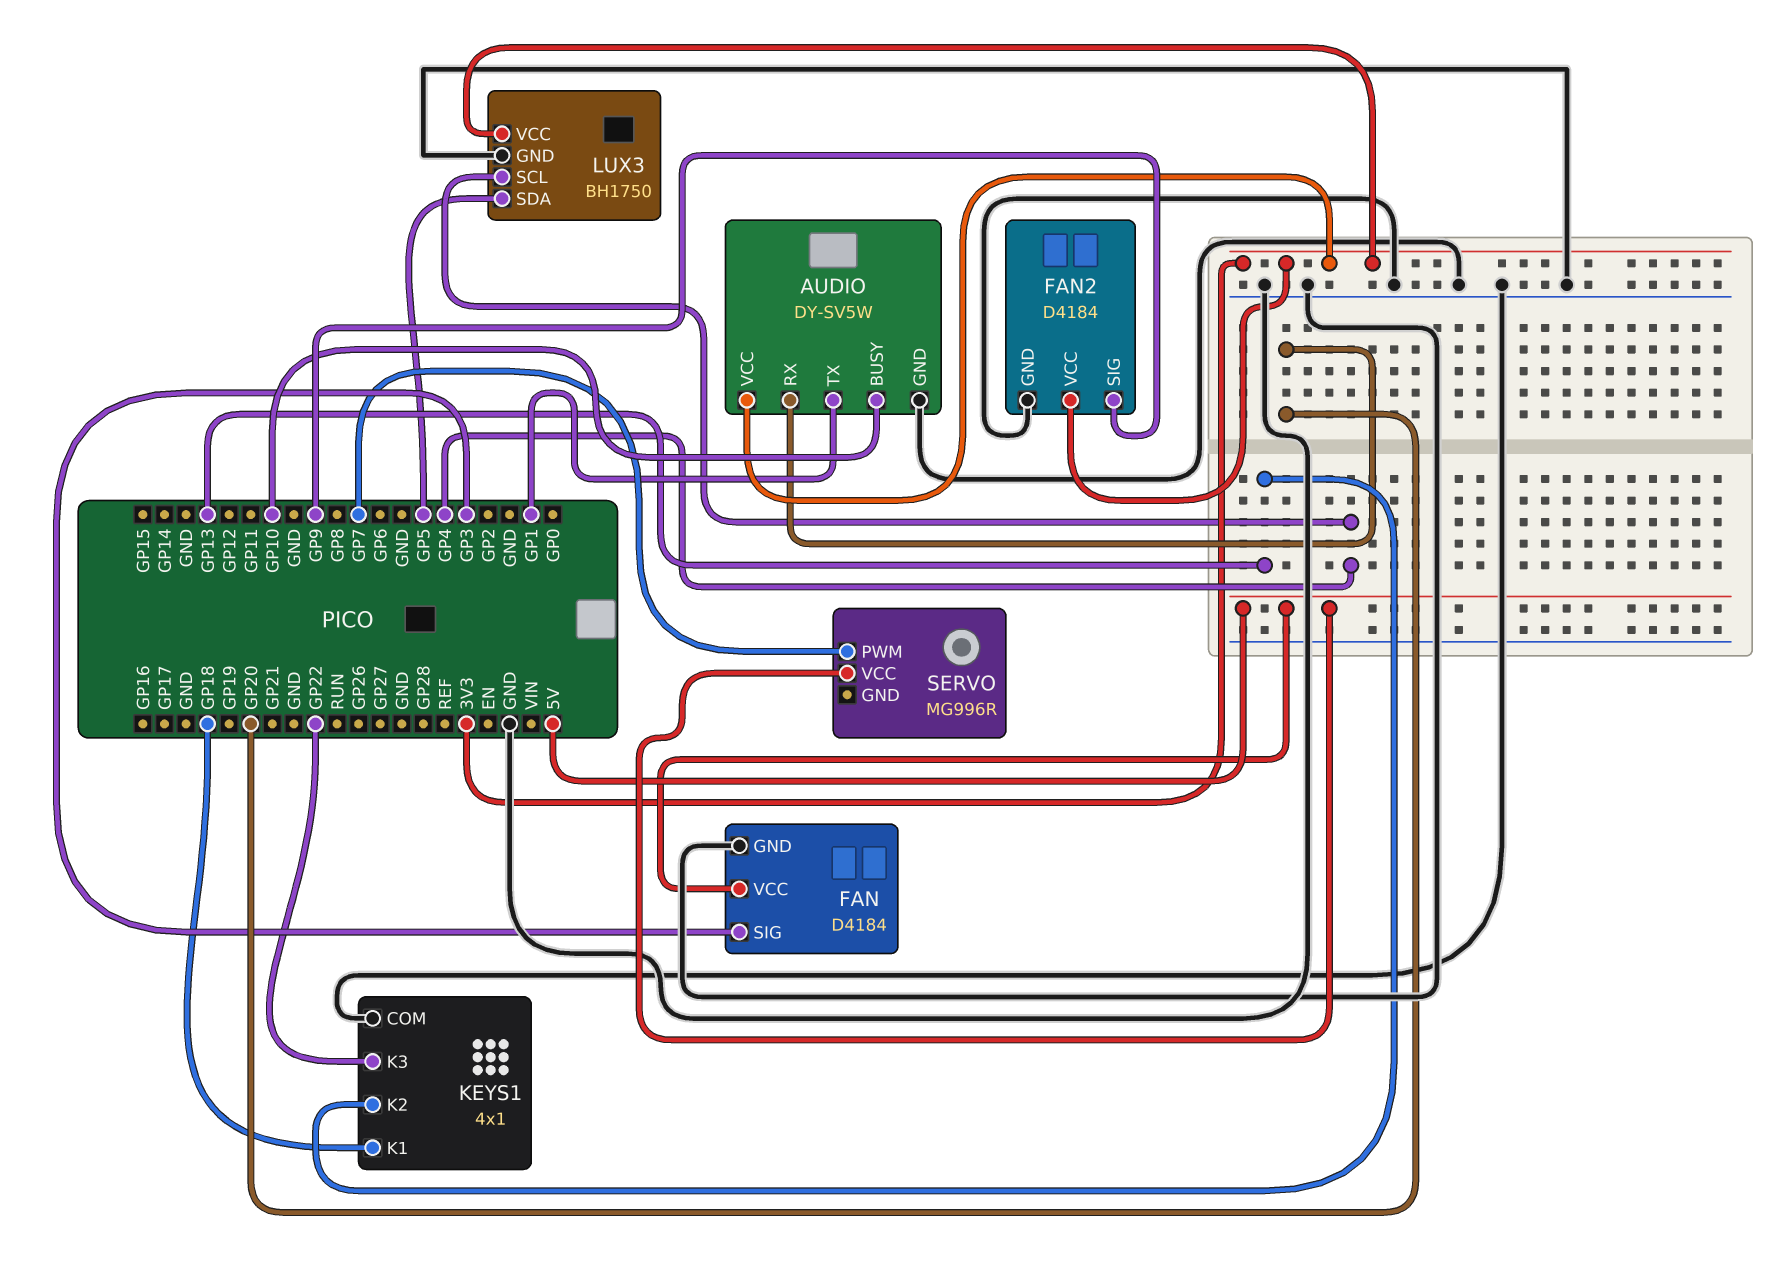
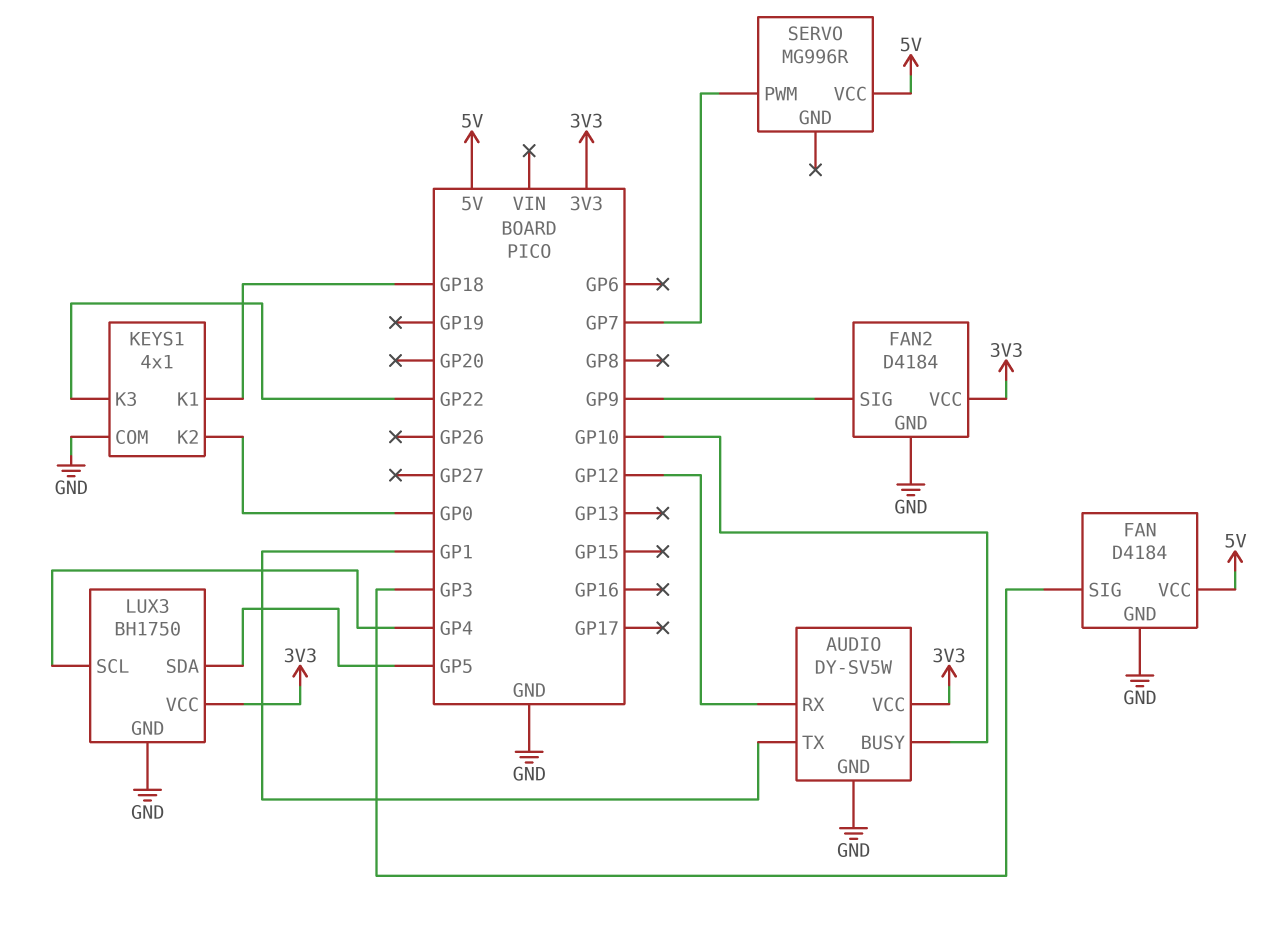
AUDIO pin RX: GP20 -> GP12
KEYS1 pin K2: GP13 -> GP0

